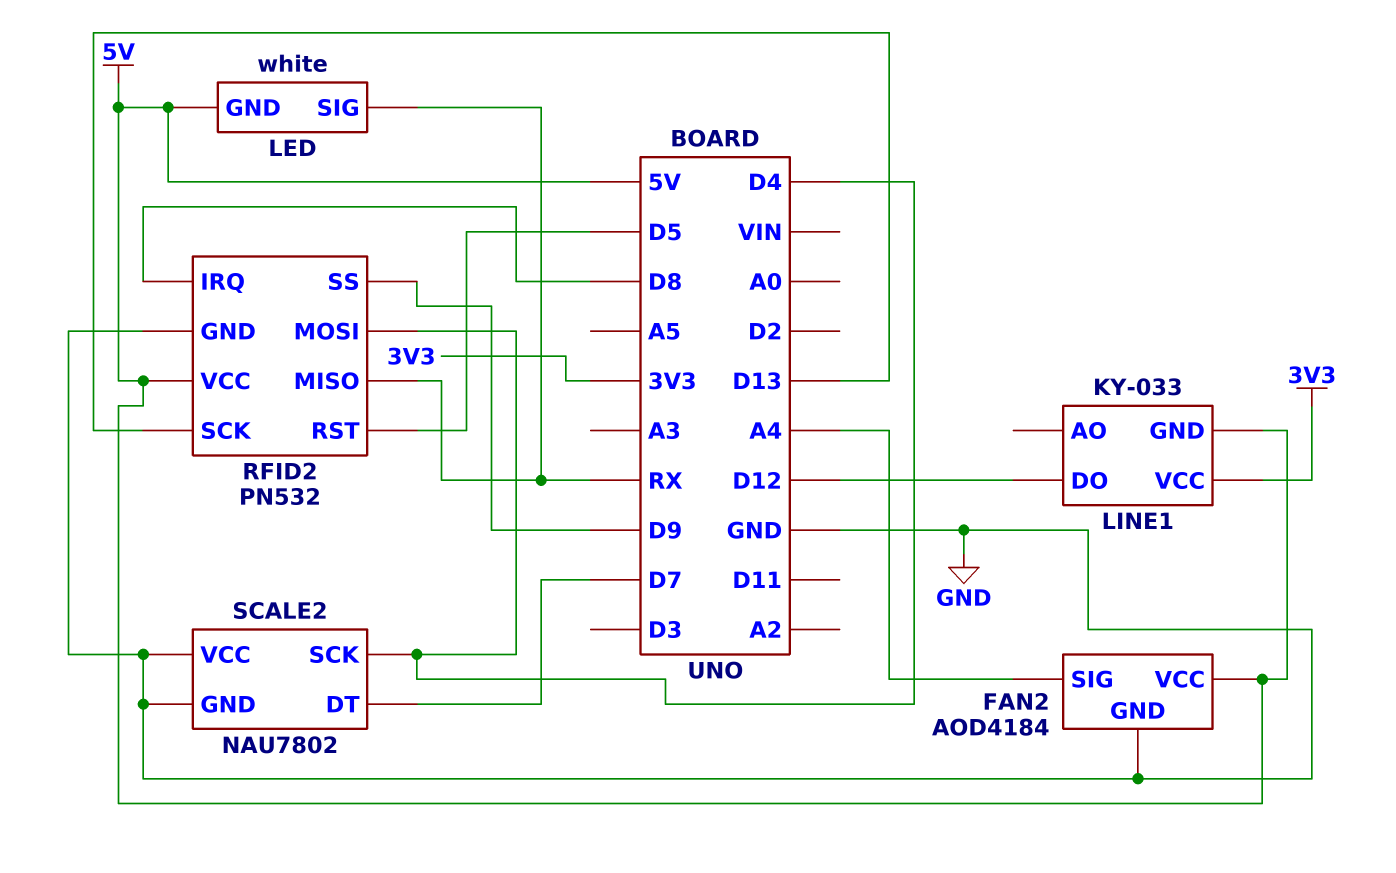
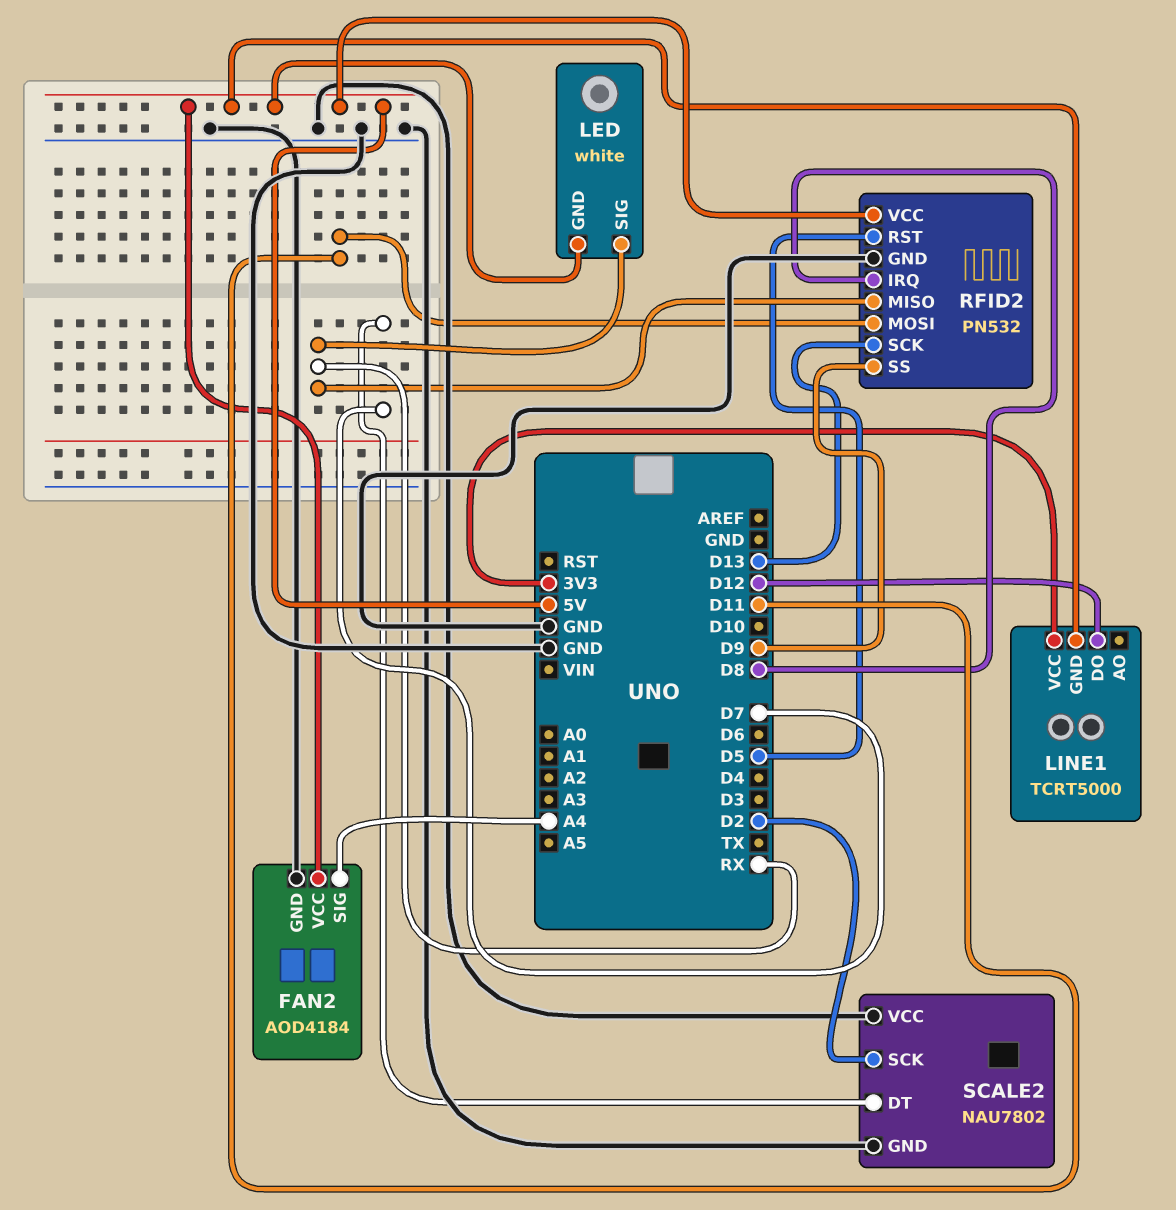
LINE1: KY-033 -> TCRT5000
RFID2 pin MOSI: D4 -> D11
SCALE2 pin SCK: D4 -> D2

